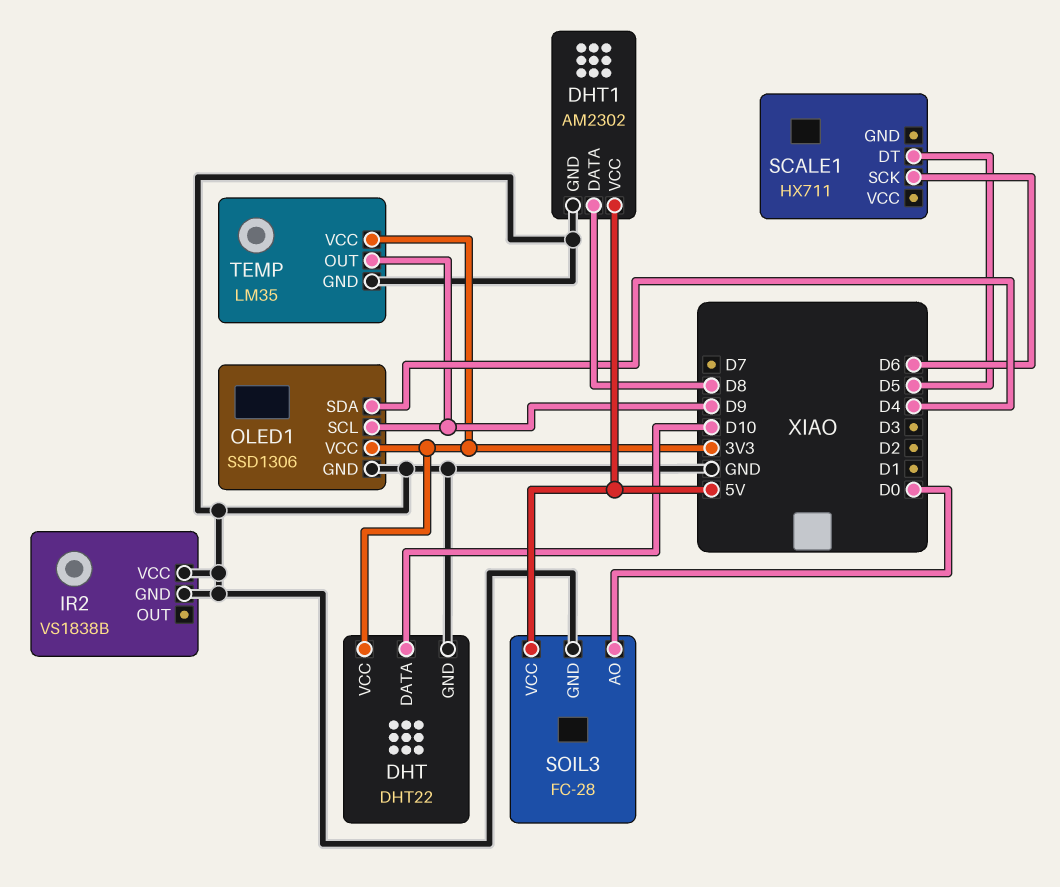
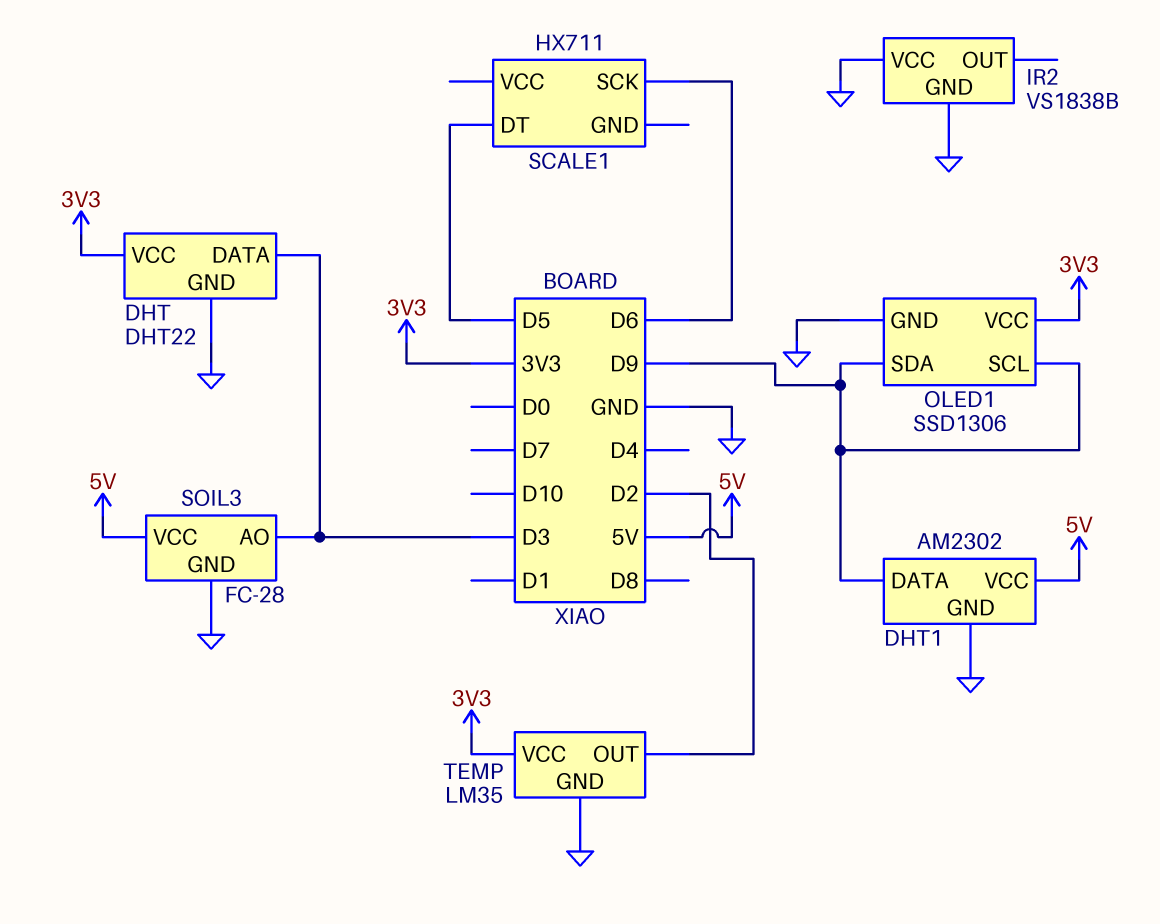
DHT pin DATA: D10 -> D3
DHT1 pin DATA: D8 -> D9
OLED1 pin SDA: D4 -> D9
SOIL3 pin AO: D0 -> D3
TEMP pin OUT: D9 -> D2

